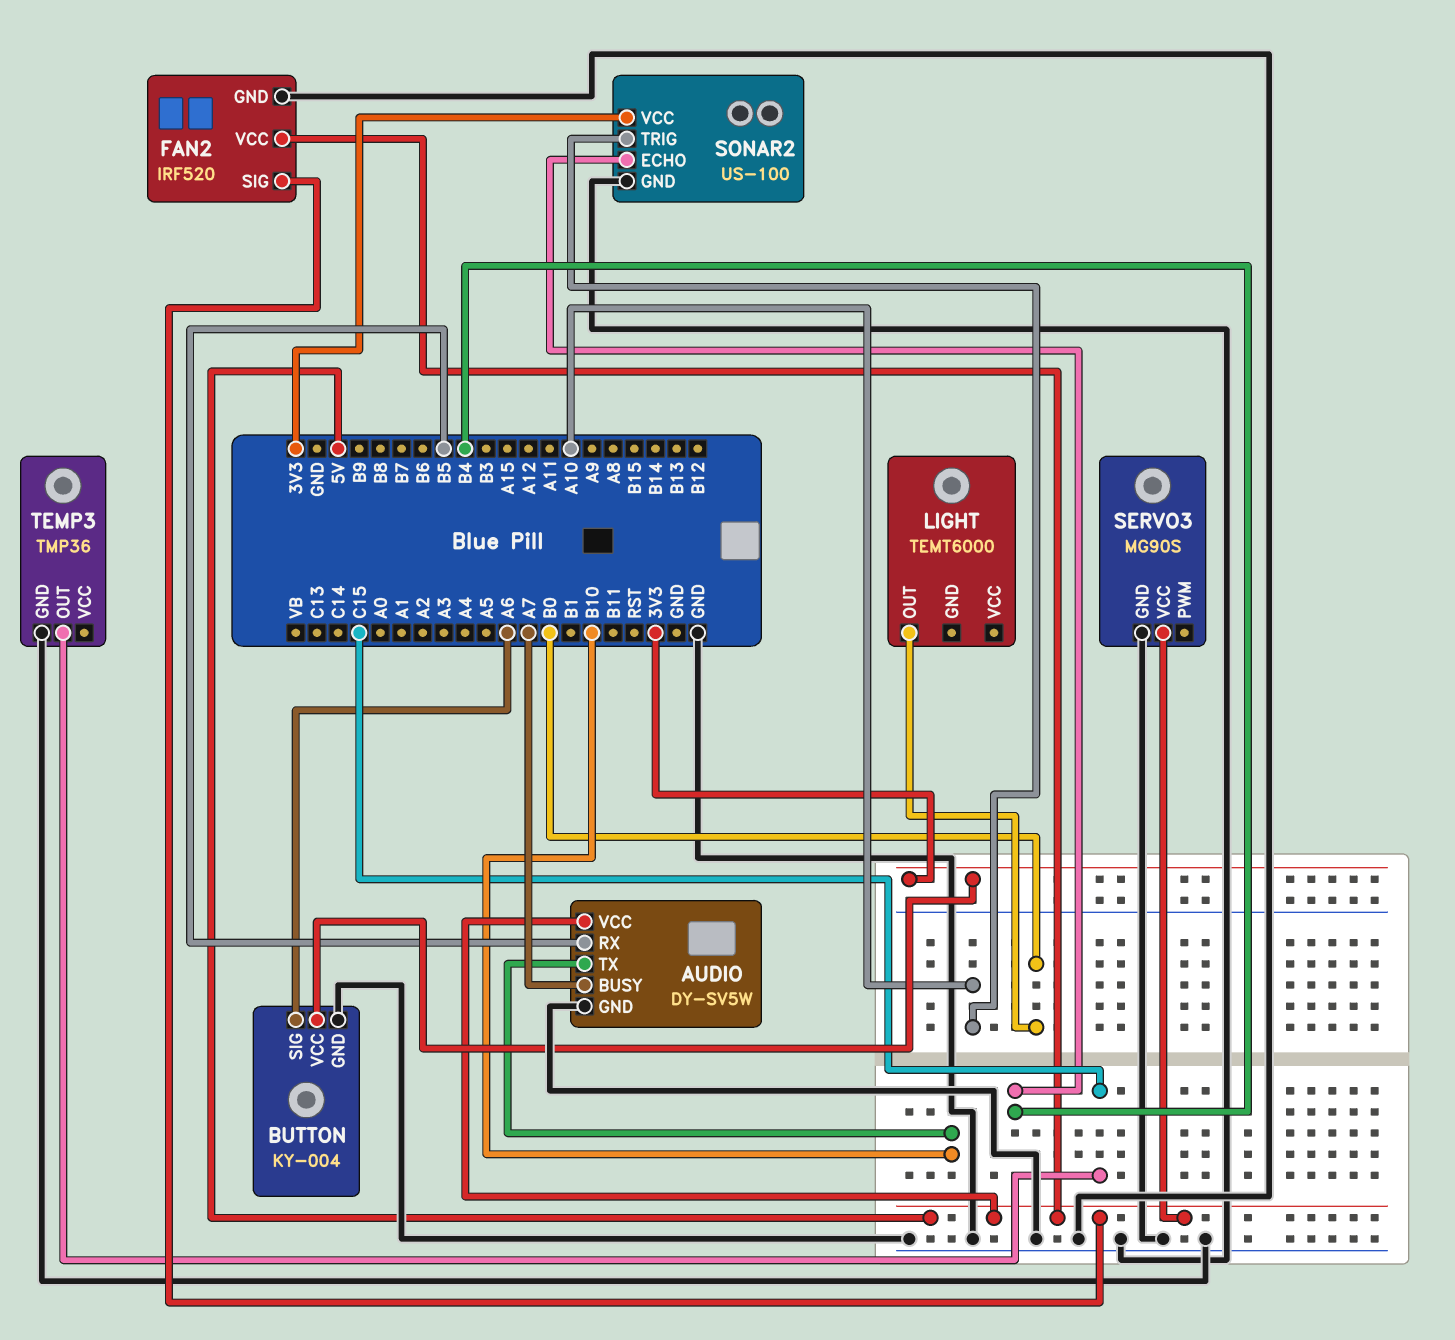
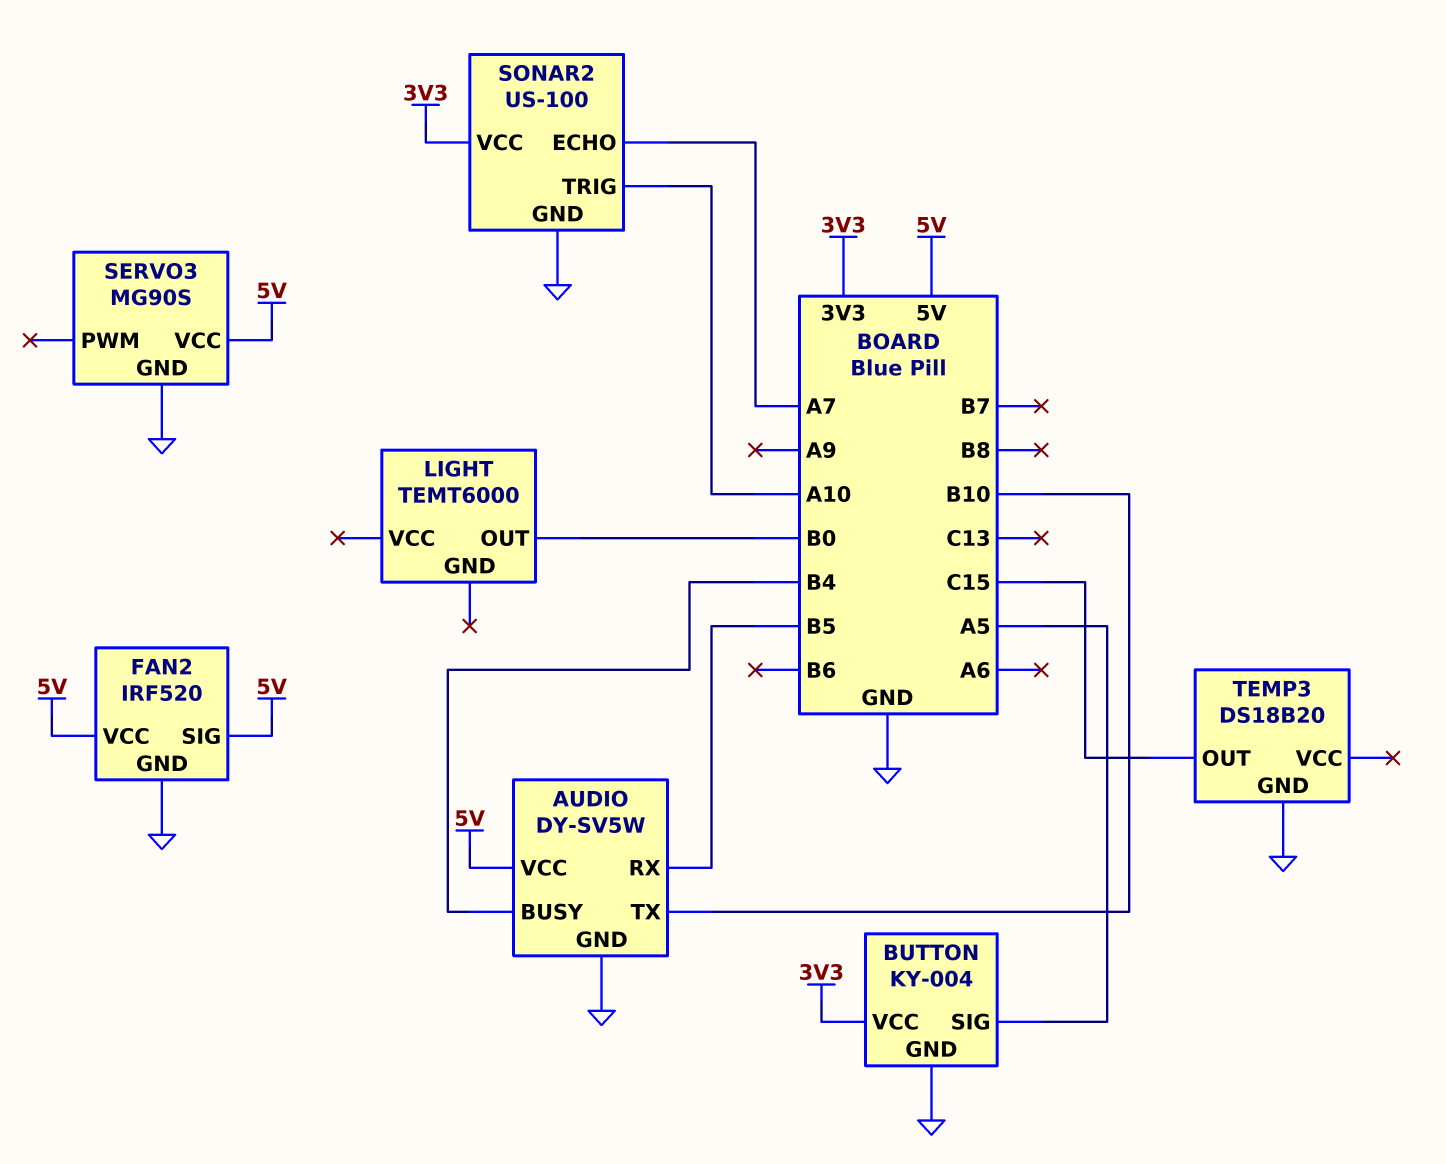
AUDIO pin BUSY: A7 -> B4
BUTTON pin SIG: A6 -> A5
SONAR2 pin ECHO: B4 -> A7
TEMP3: TMP36 -> DS18B20

